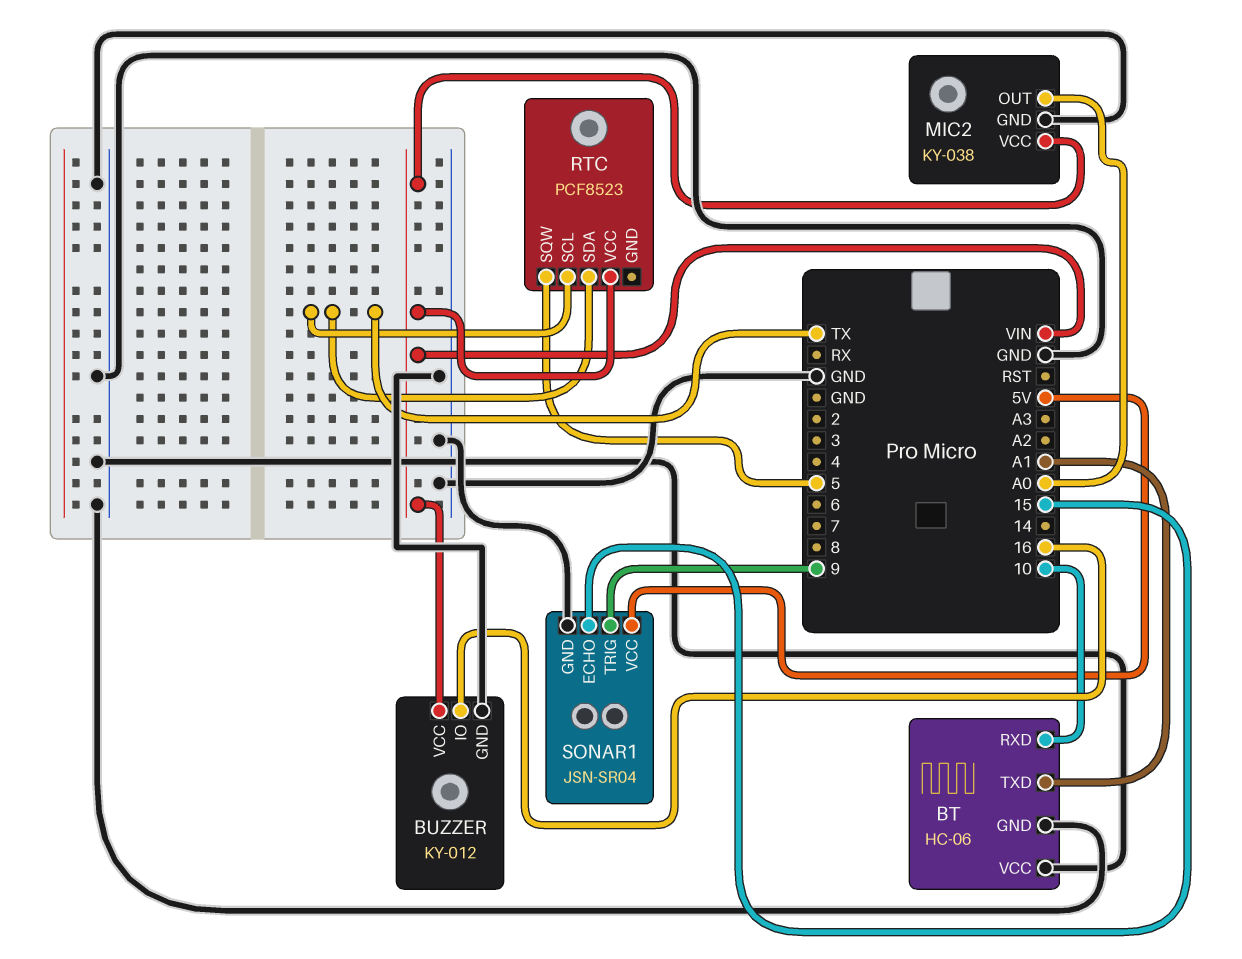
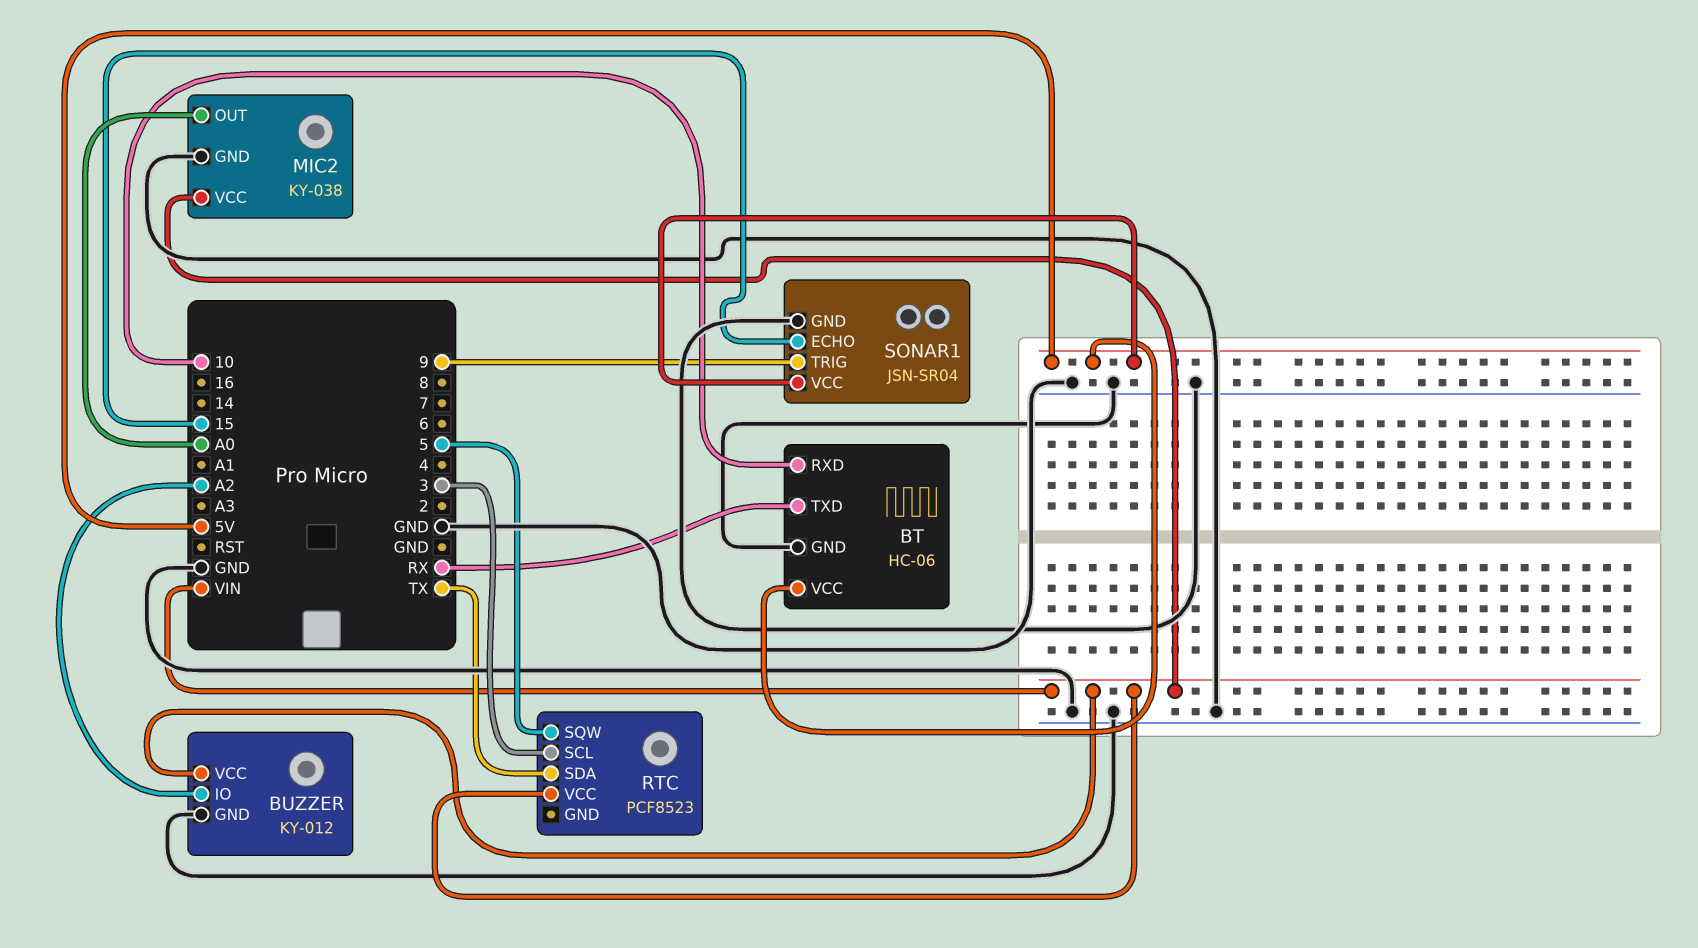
BT pin TXD: A1 -> RX
BT pin VCC: GND -> 5V
BUZZER pin IO: 16 -> A2
RTC pin SCL: TX -> 3

